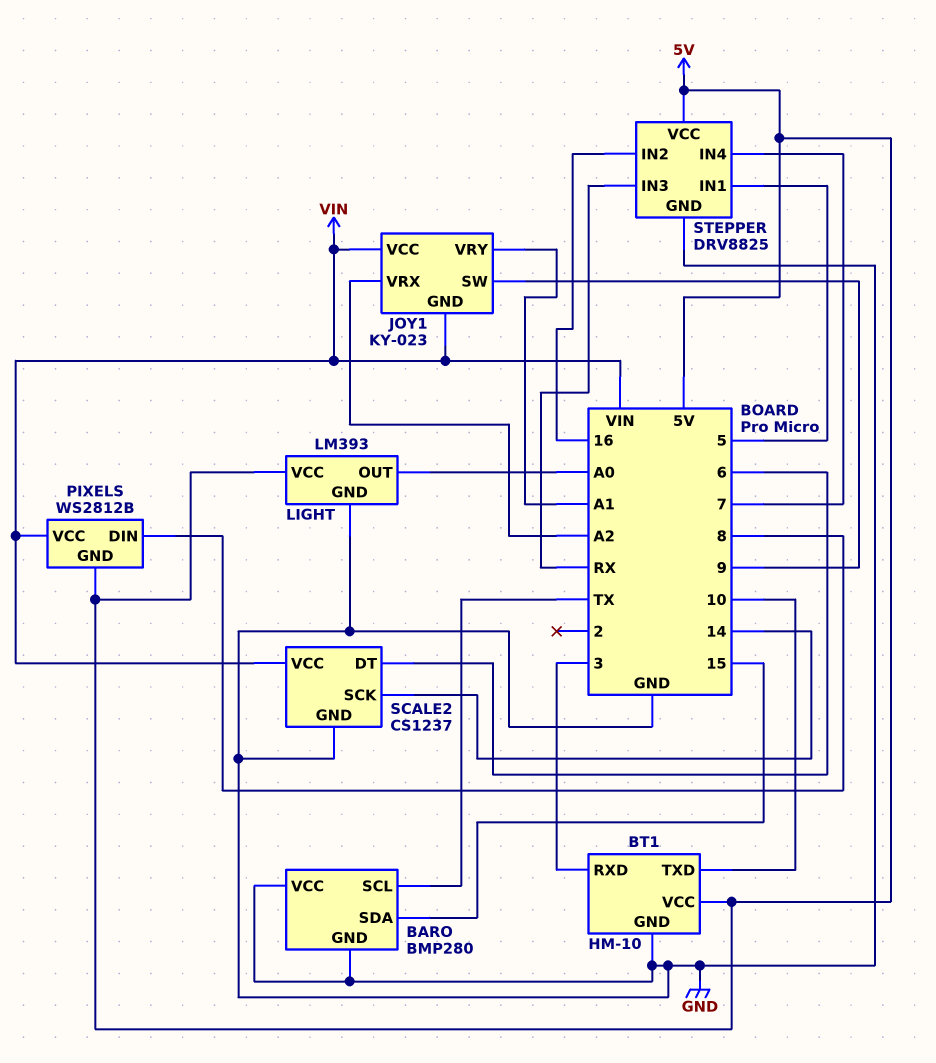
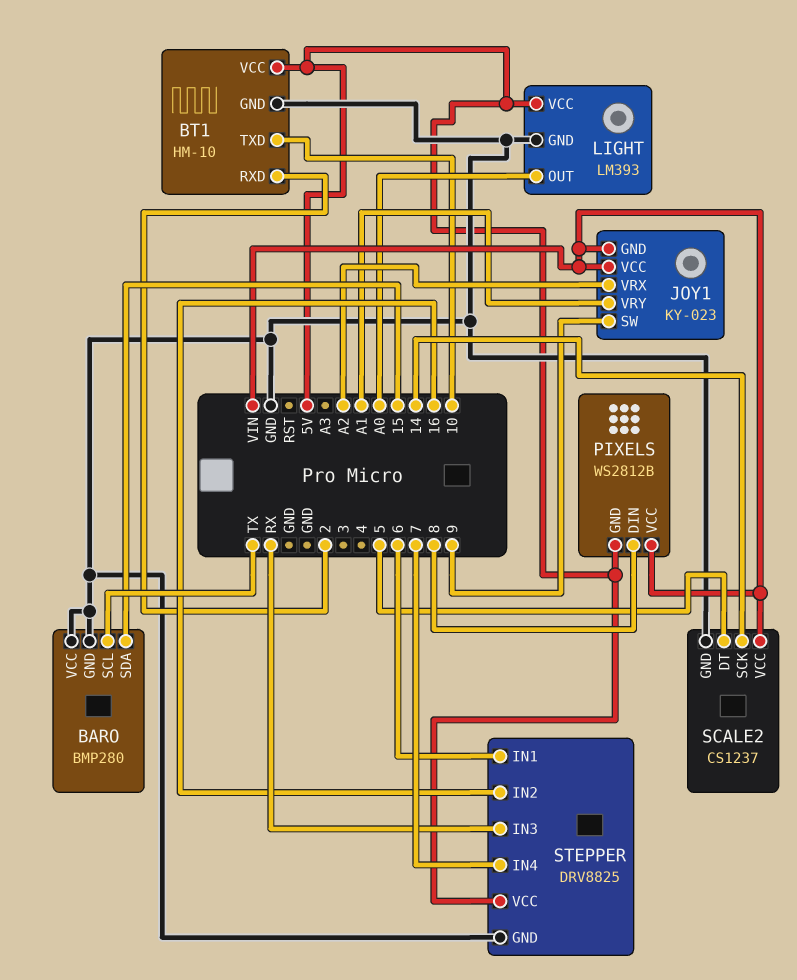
BT1 pin RXD: 3 -> 2
SCALE2 pin DT: 6 -> 5
STEPPER pin IN1: 5 -> 6

